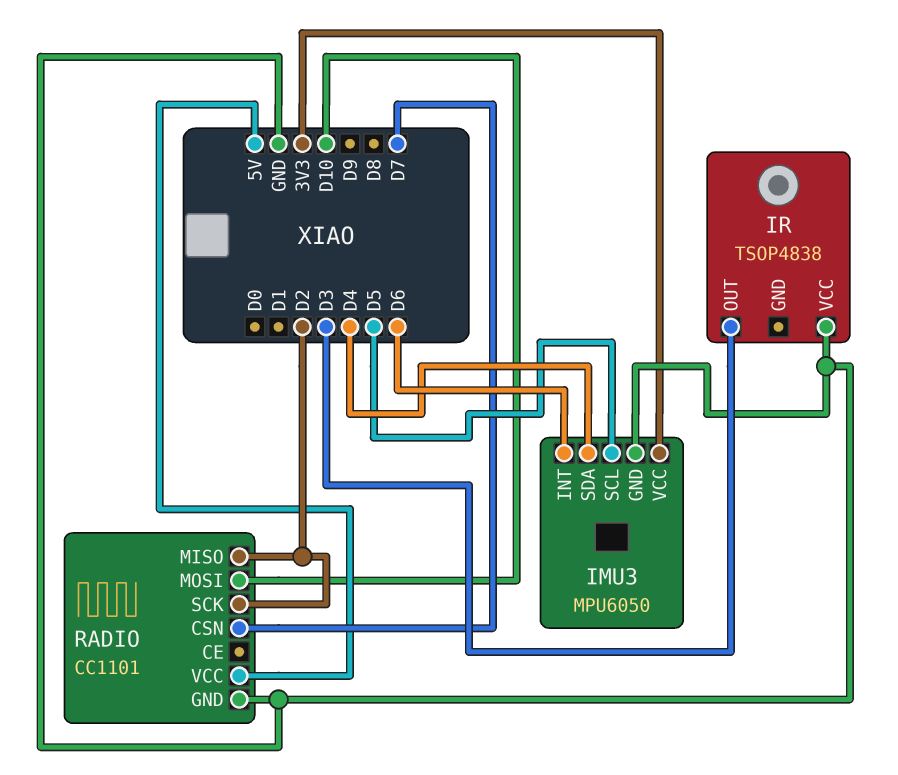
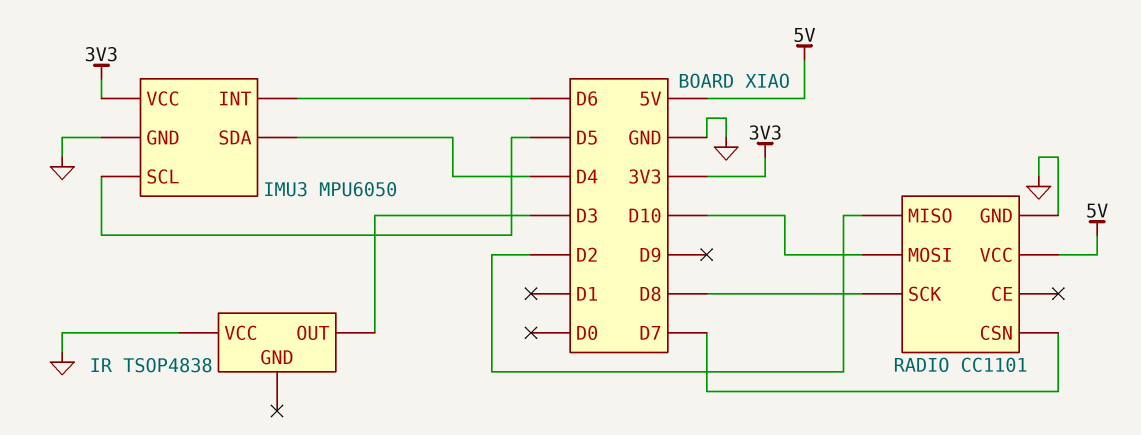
RADIO pin SCK: D2 -> D8

